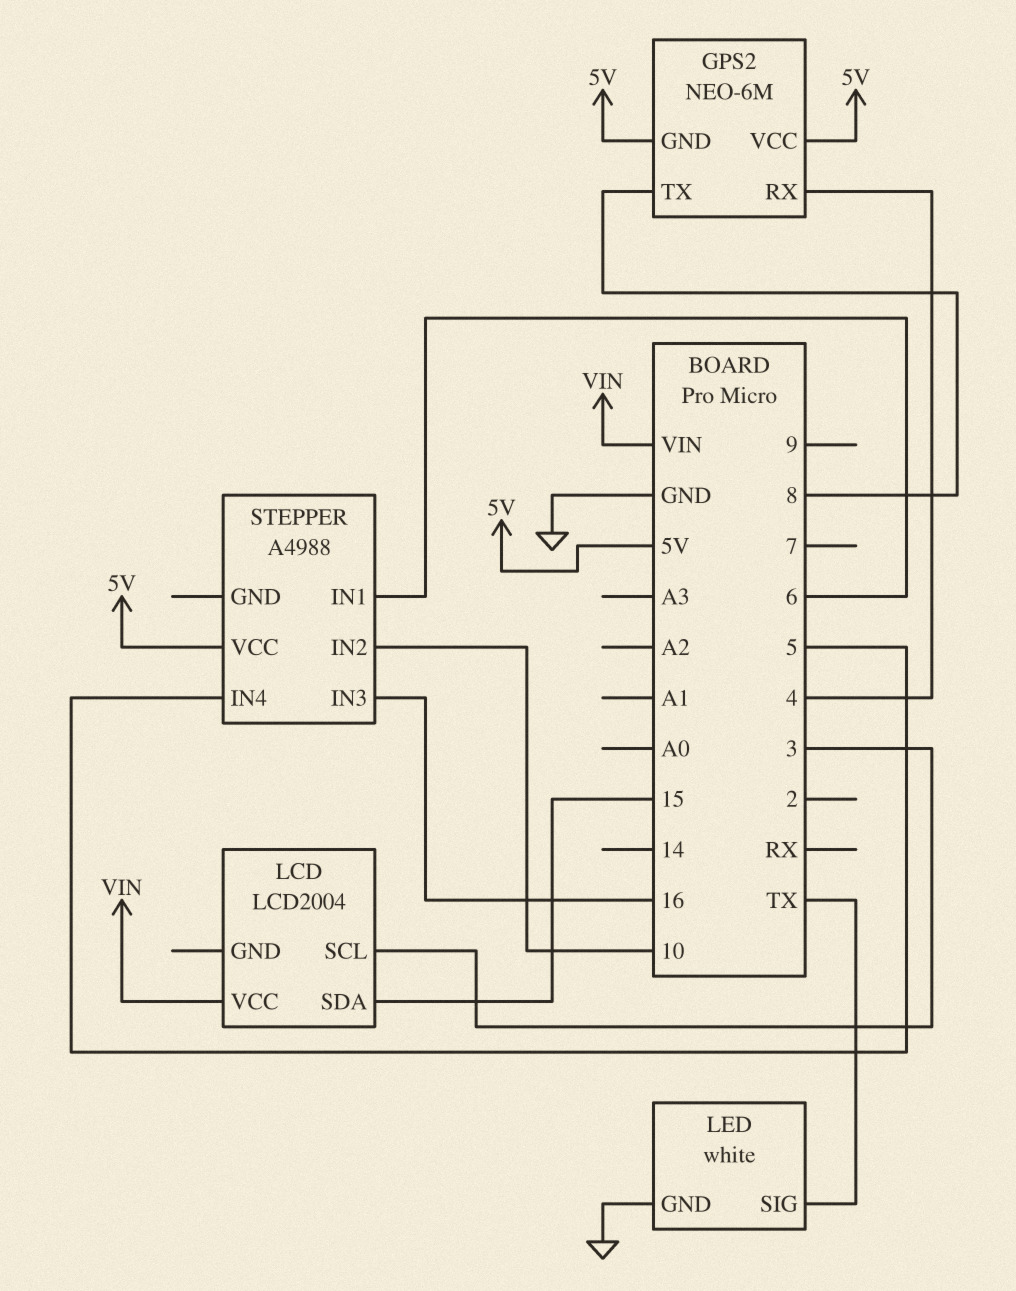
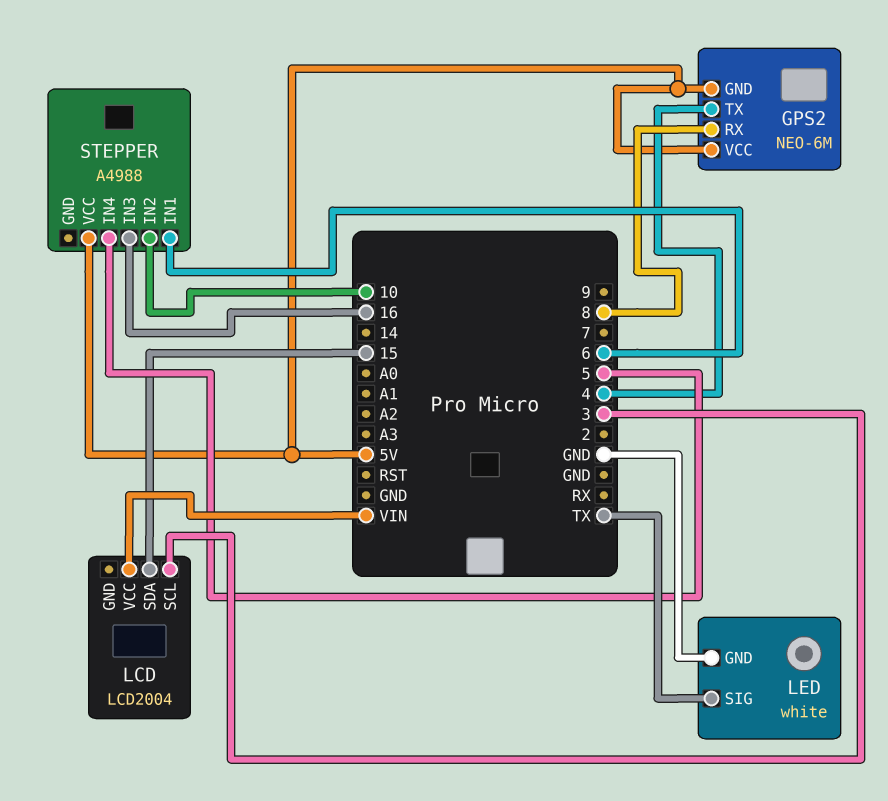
GPS2 pin RX: 4 -> 8
GPS2 pin TX: 8 -> 4

